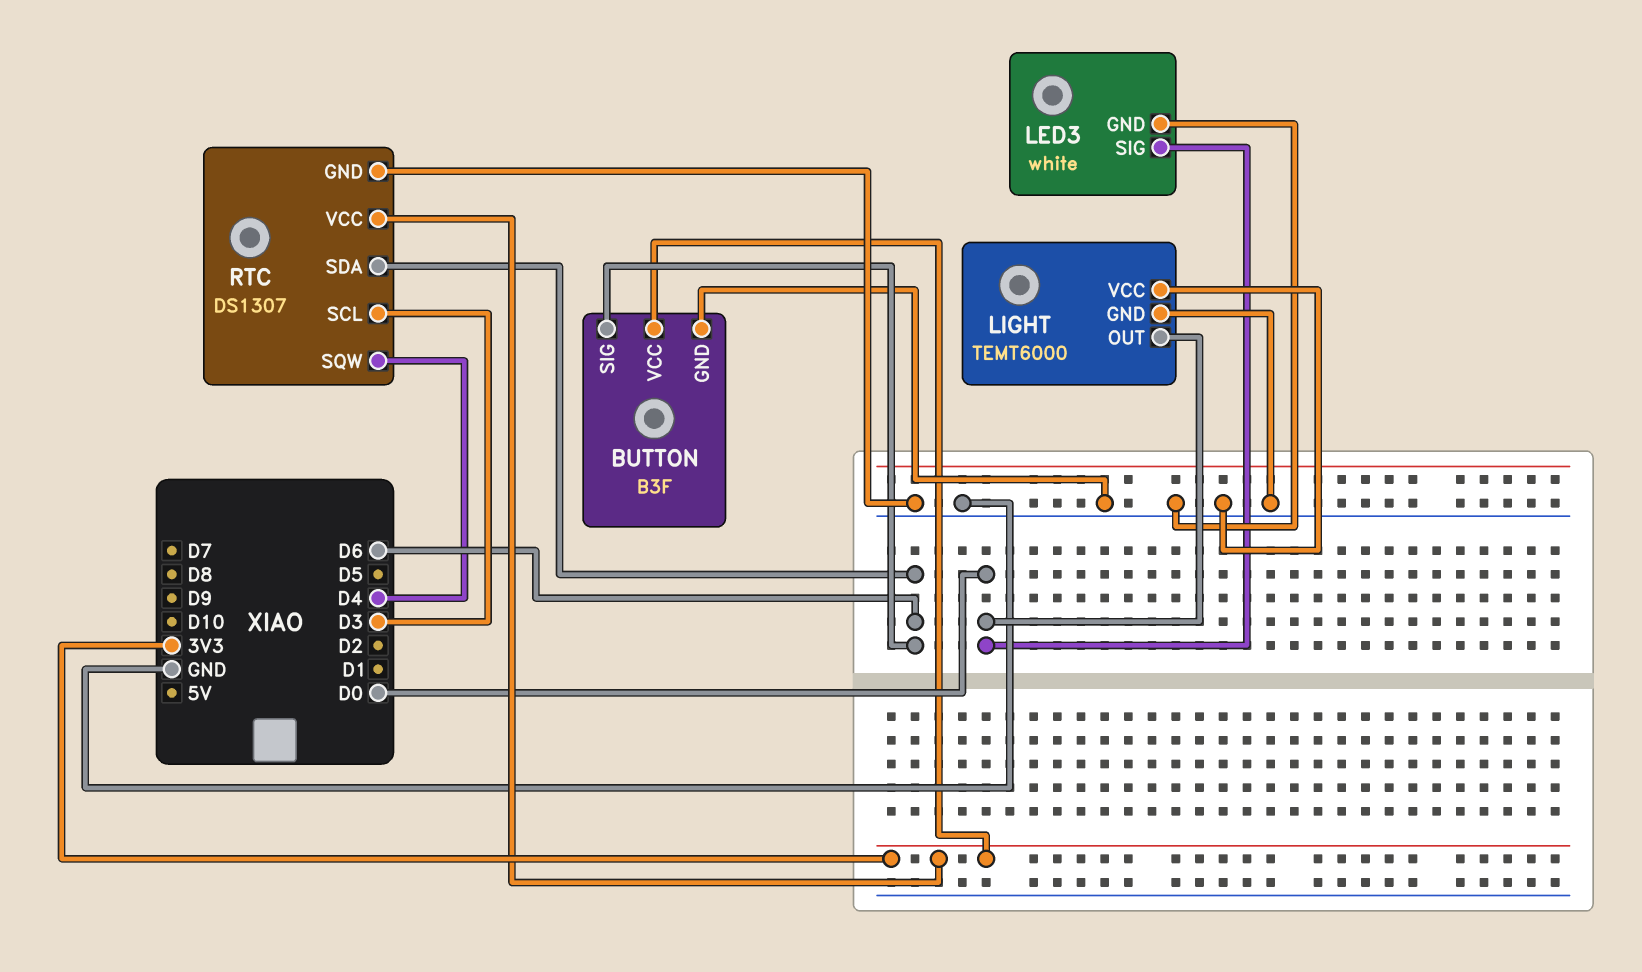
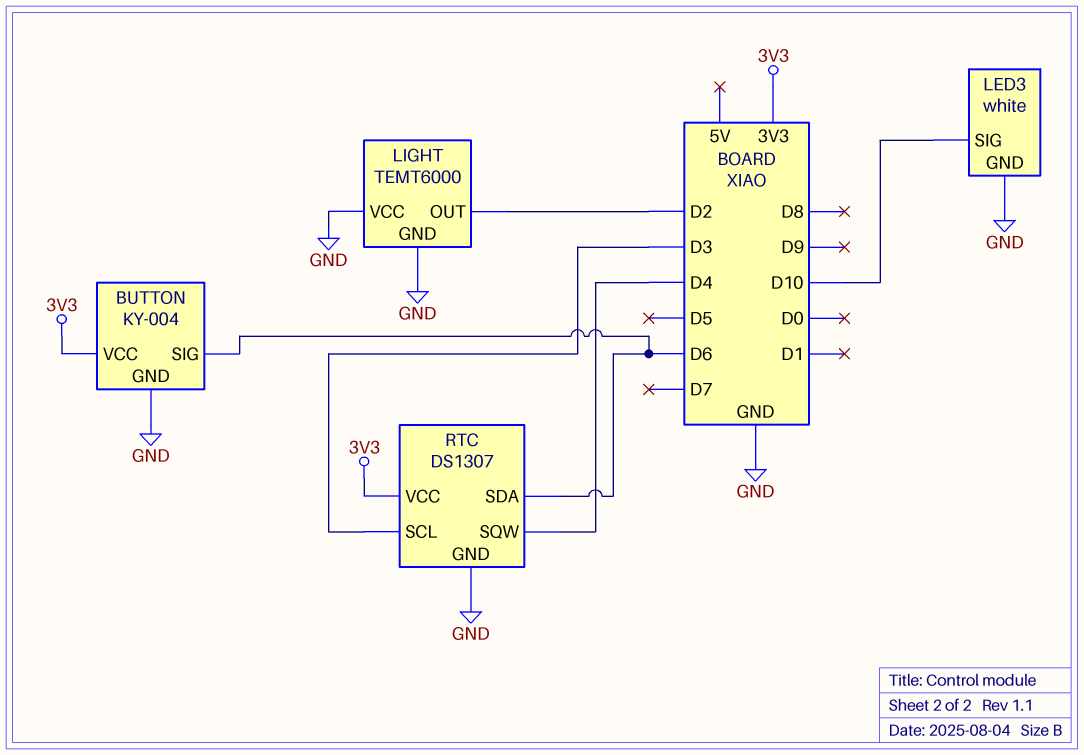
BUTTON: B3F -> KY-004
LED3 pin SIG: D0 -> D10
LIGHT pin OUT: D0 -> D2

